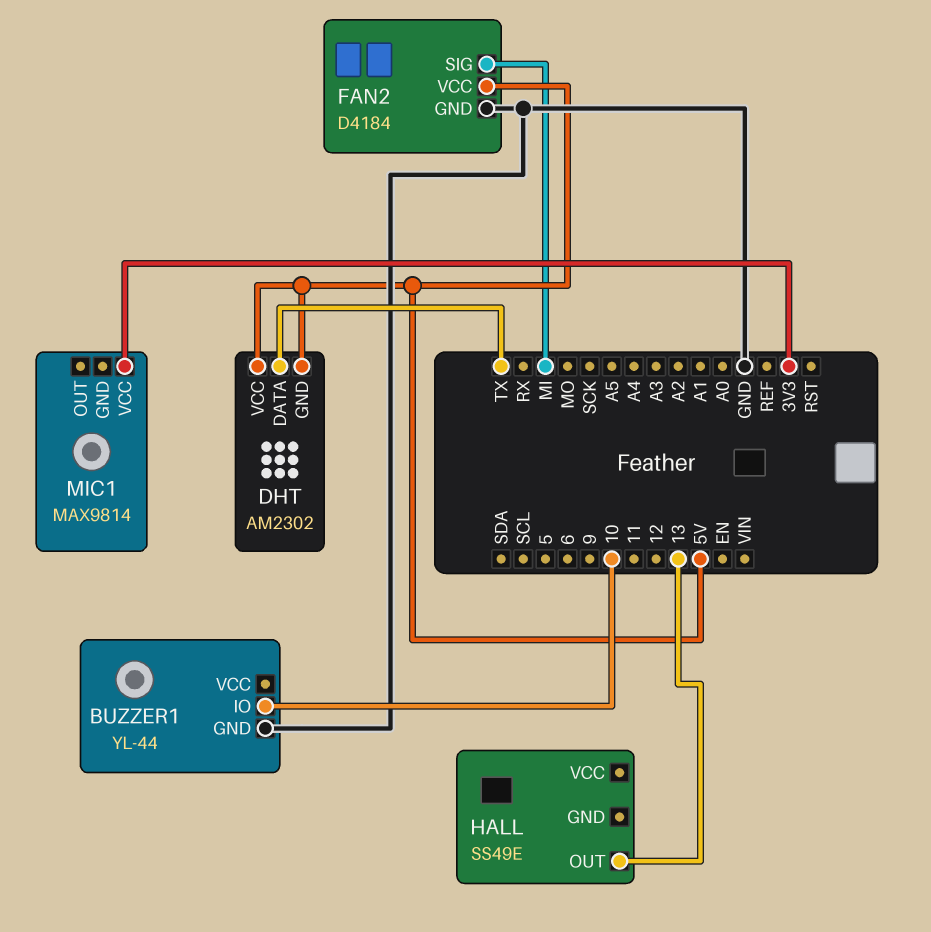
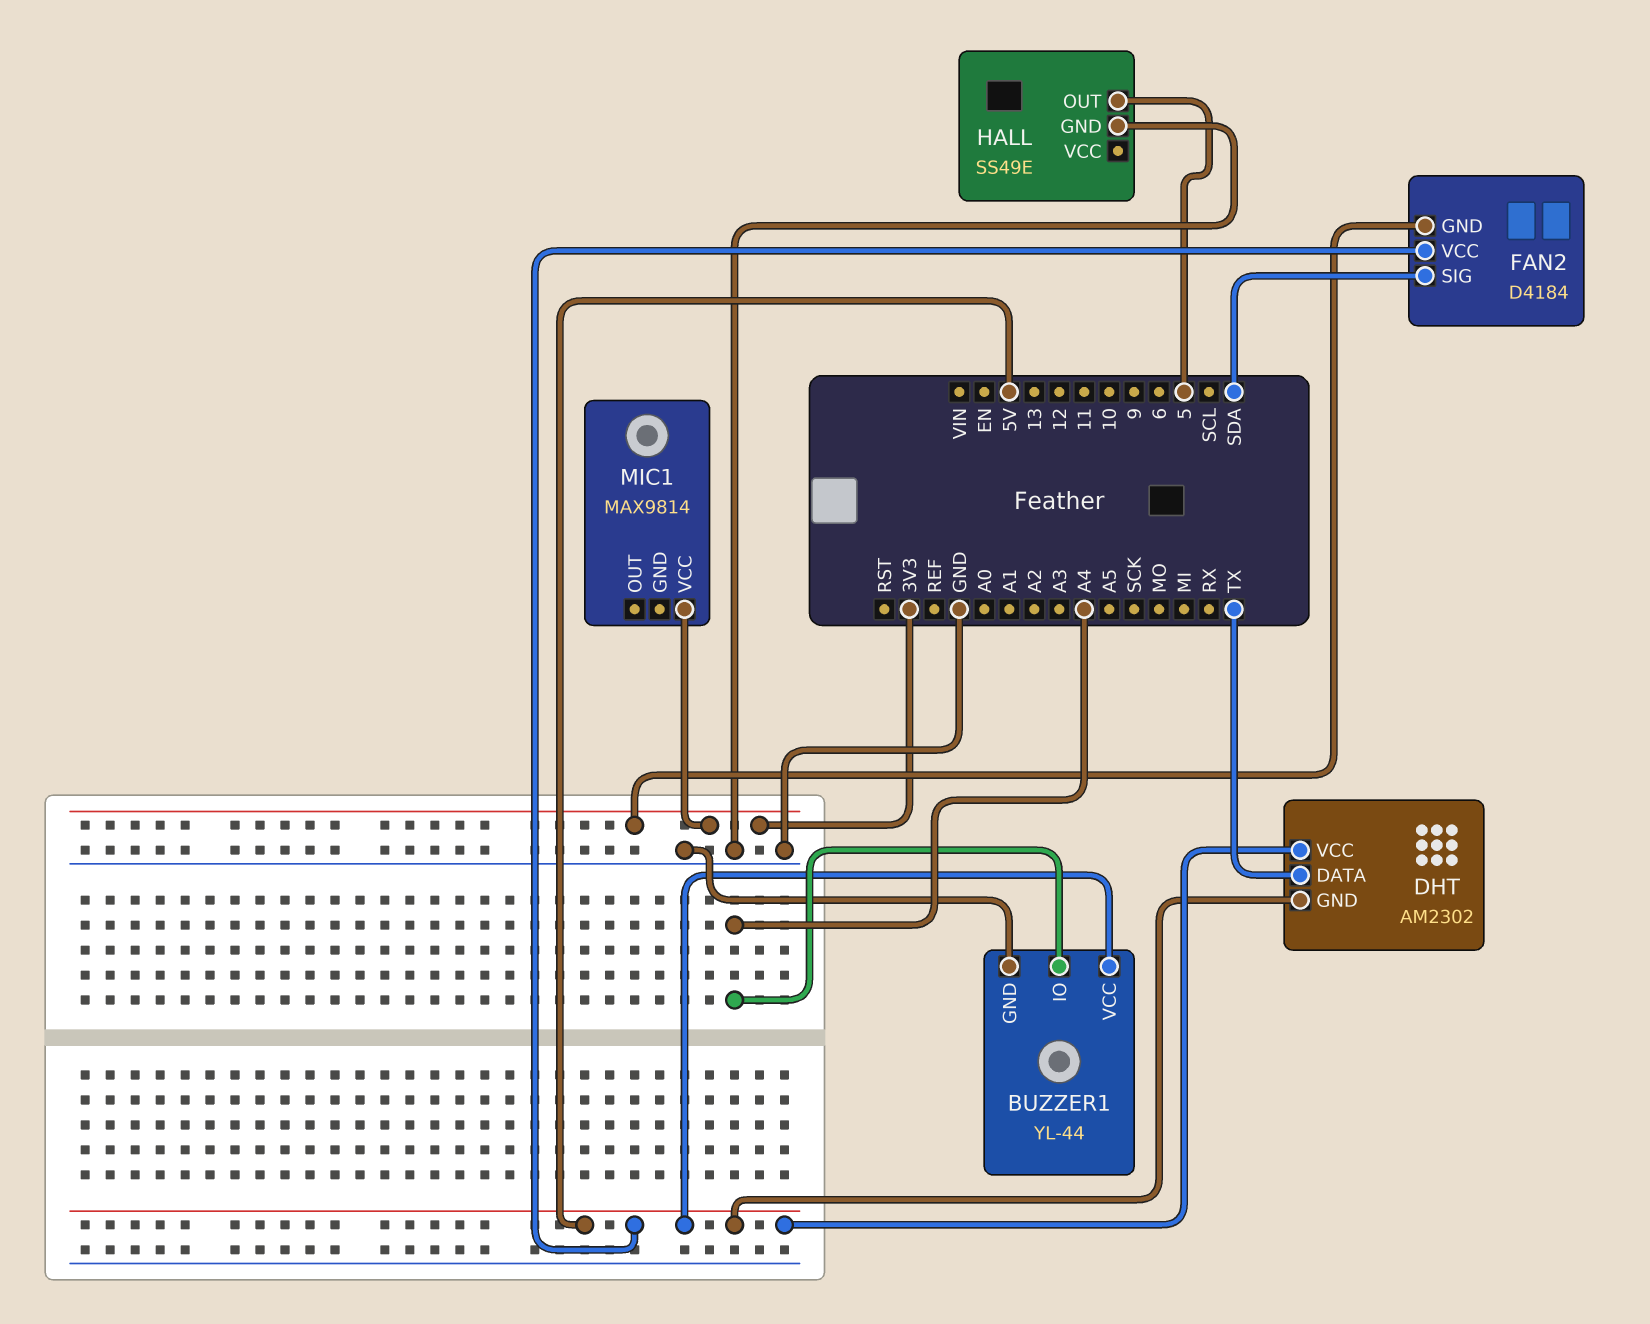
BUZZER1 pin IO: 10 -> A4
BUZZER1 pin VCC: none -> 5V
FAN2 pin GND: GND -> 3V3
FAN2 pin SIG: MI -> SDA
HALL pin GND: none -> GND
HALL pin OUT: 13 -> 5

